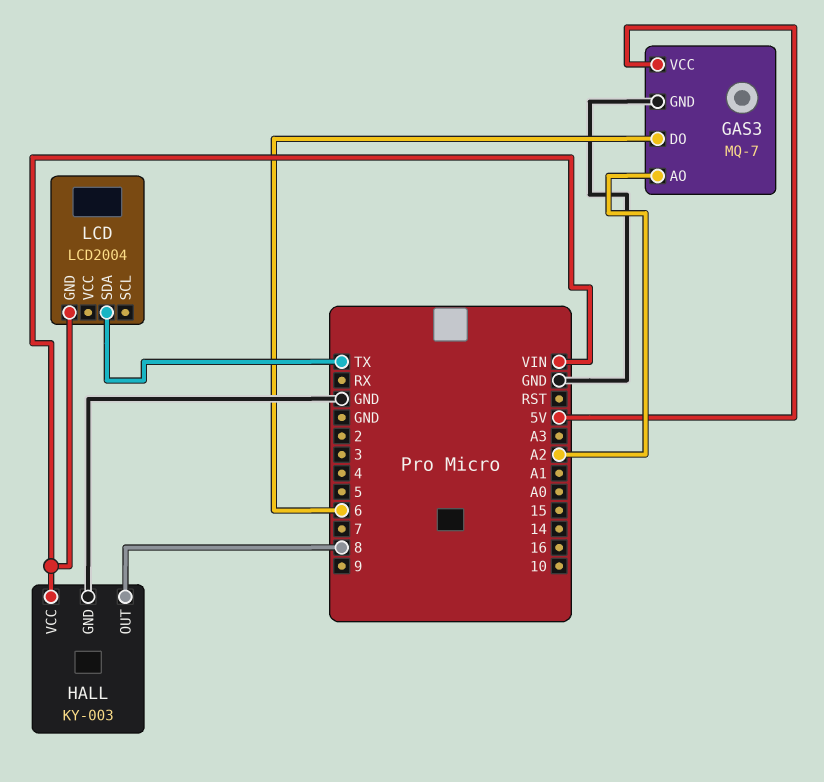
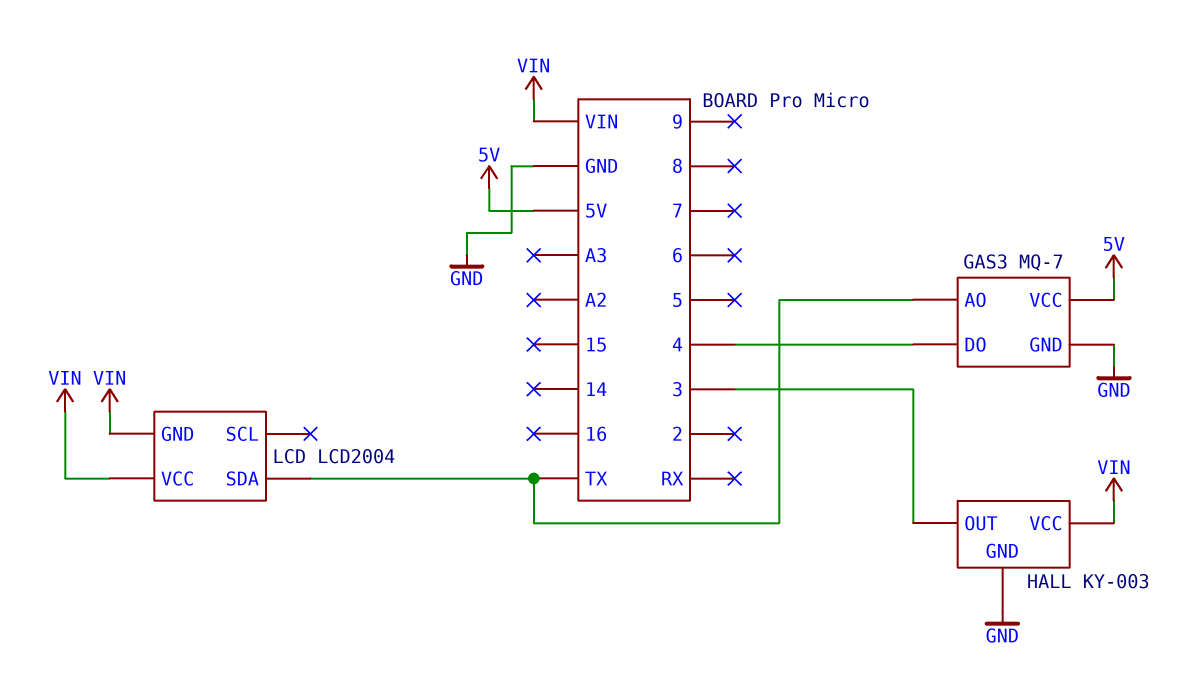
GAS3 pin AO: A2 -> TX
GAS3 pin DO: 6 -> 4
HALL pin OUT: 8 -> 3
LCD pin VCC: none -> VIN

